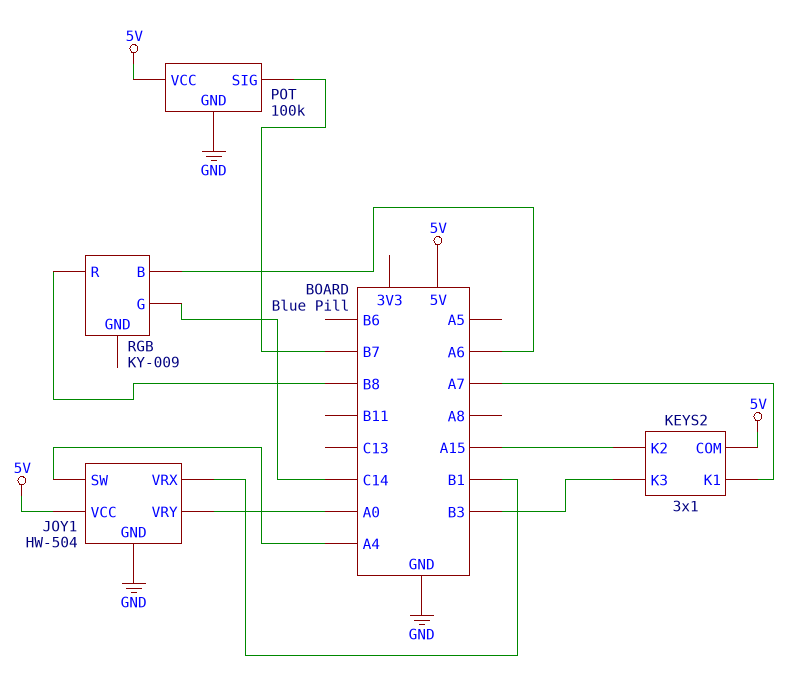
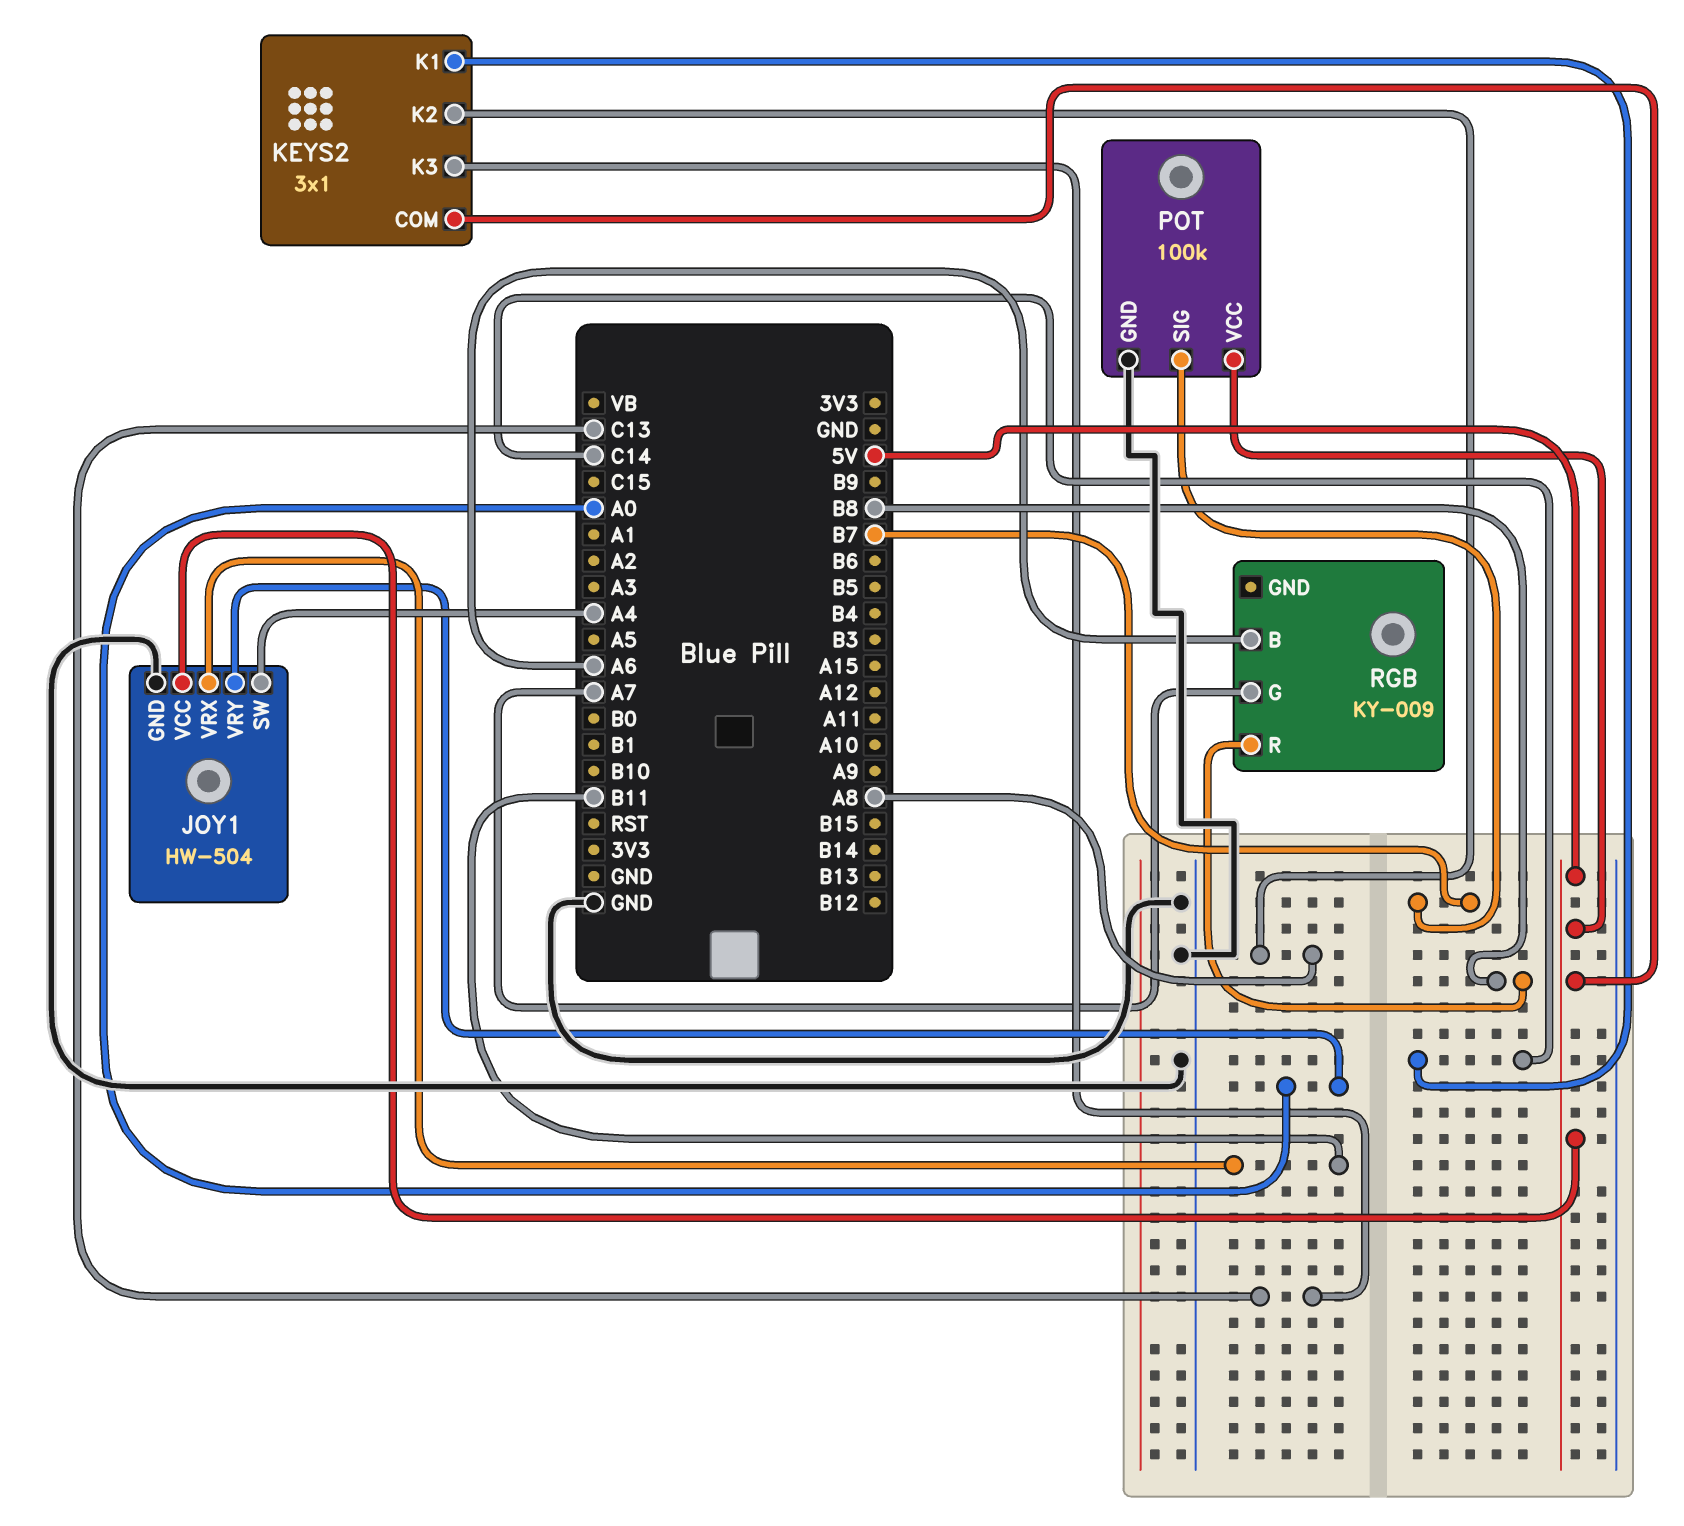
JOY1 pin VRX: B1 -> B11
KEYS2 pin K1: A7 -> C14
KEYS2 pin K2: A15 -> A8
KEYS2 pin K3: B3 -> C13
RGB pin G: C14 -> A7

